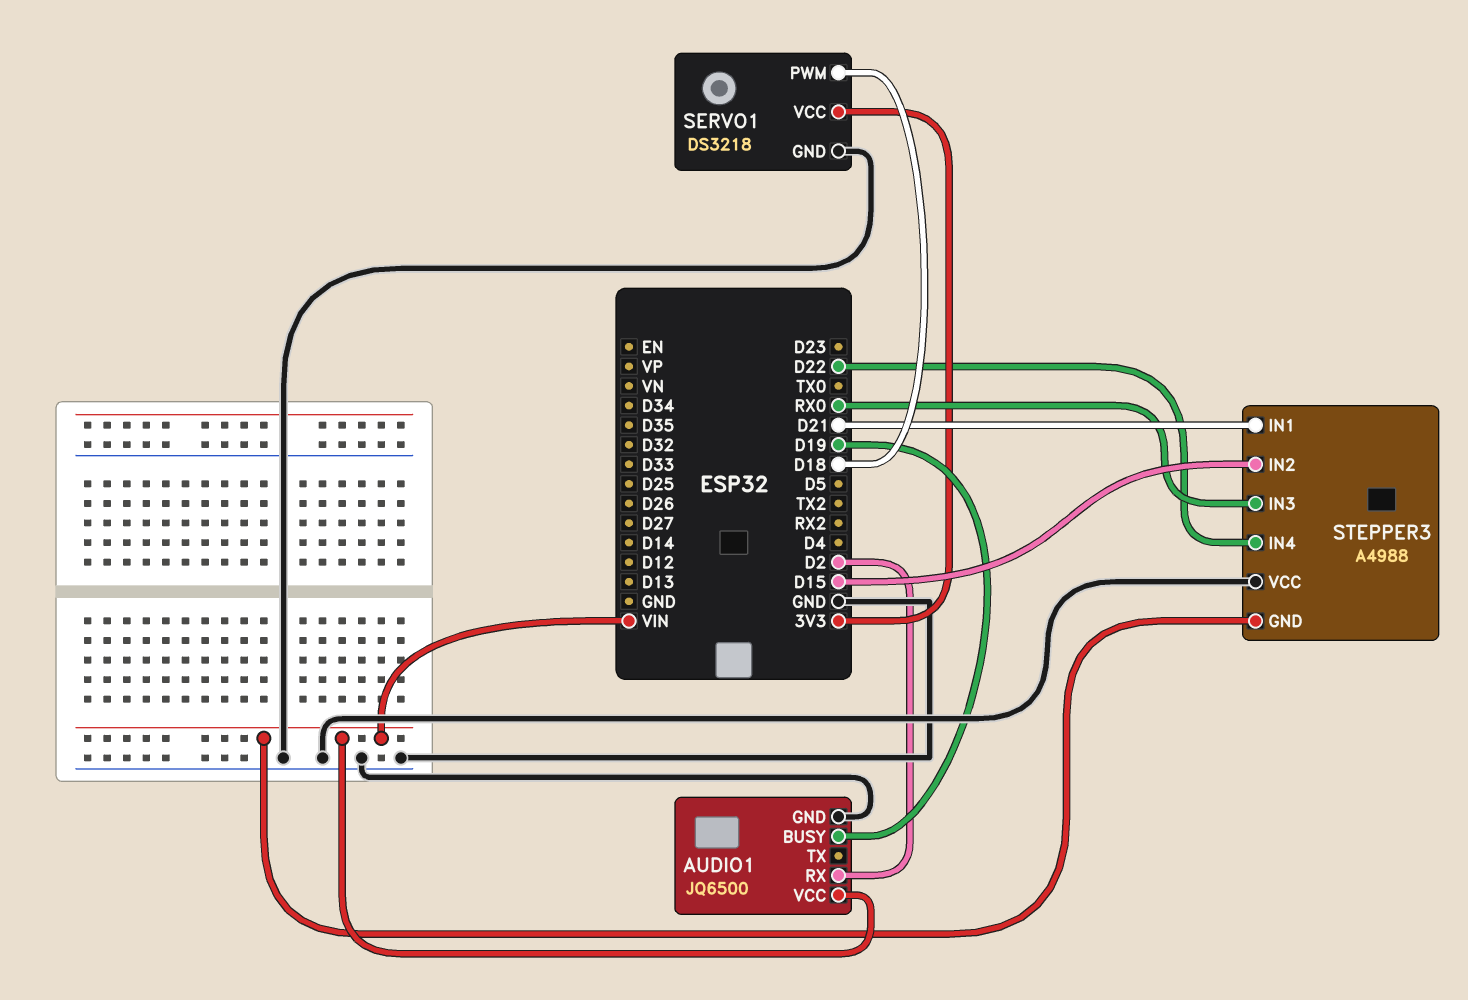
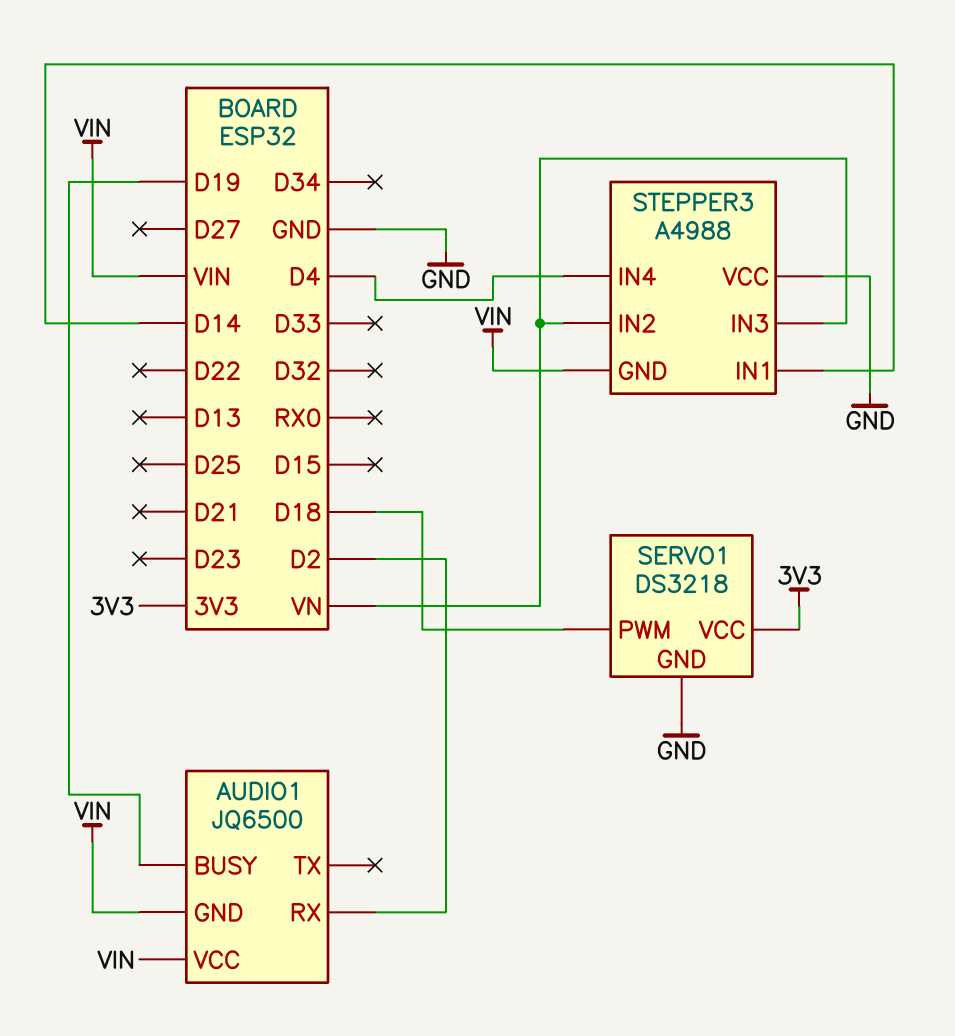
AUDIO1 pin GND: GND -> VIN
STEPPER3 pin IN1: D21 -> D14
STEPPER3 pin IN2: D15 -> VN
STEPPER3 pin IN3: RX0 -> VN
STEPPER3 pin IN4: D22 -> D4

